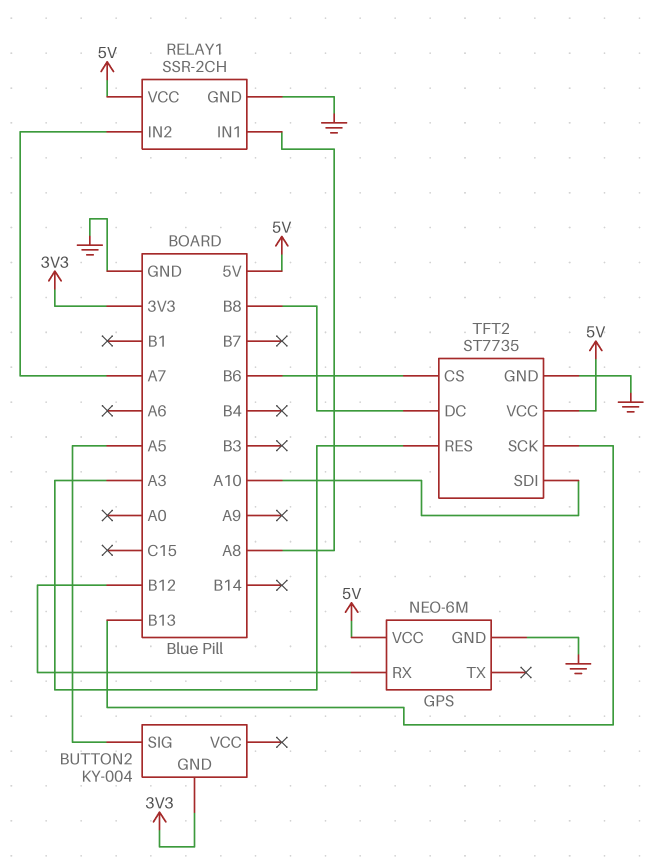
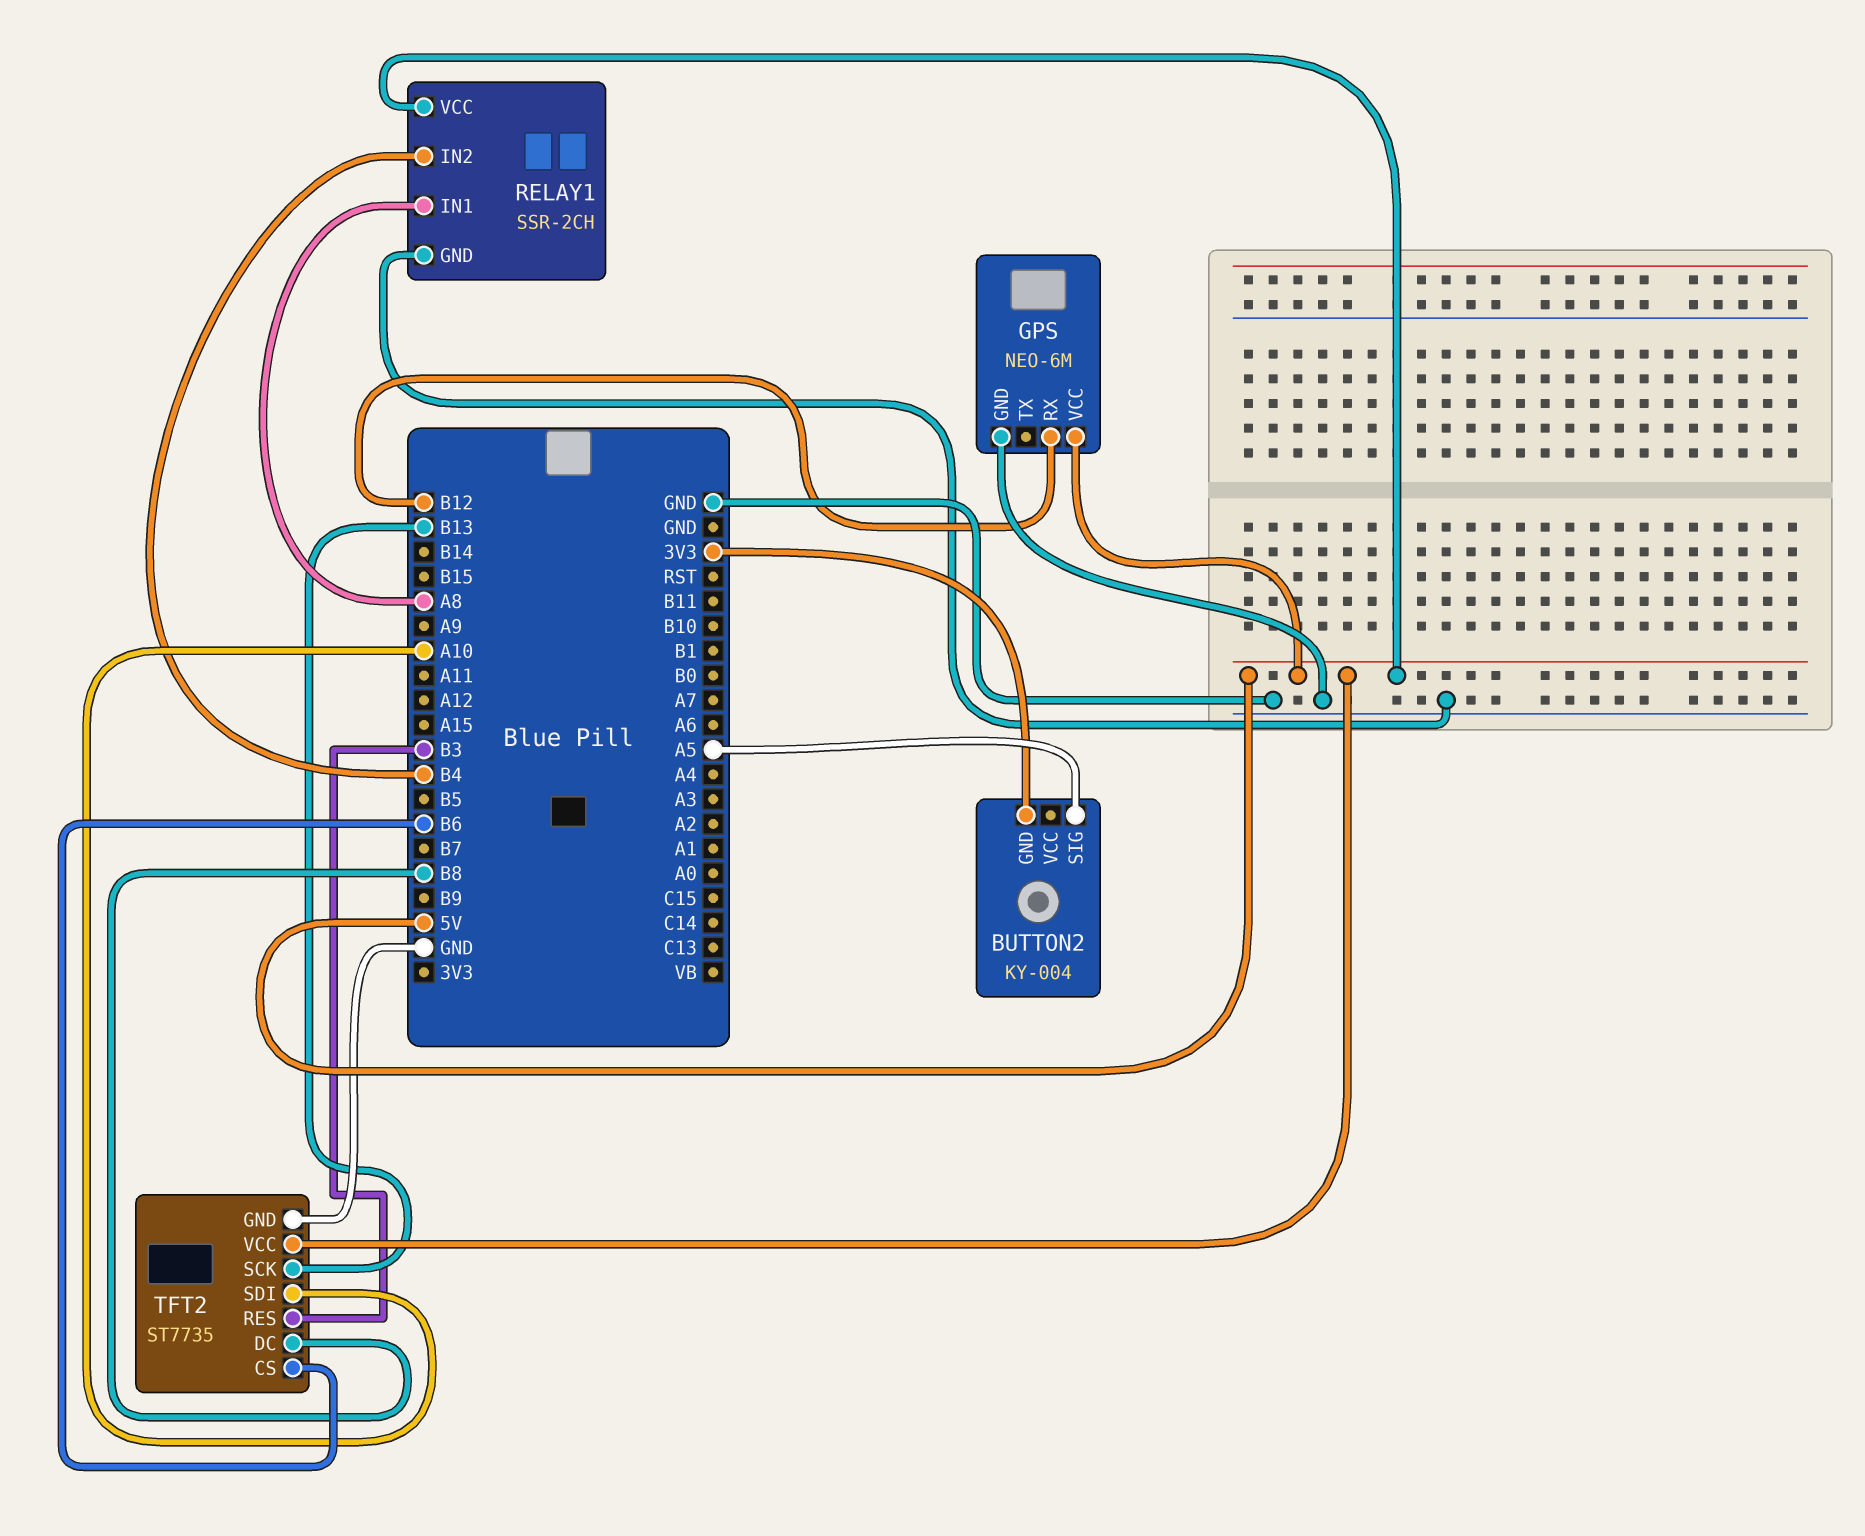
RELAY1 pin IN2: A7 -> B4
TFT2 pin RES: A3 -> B3

